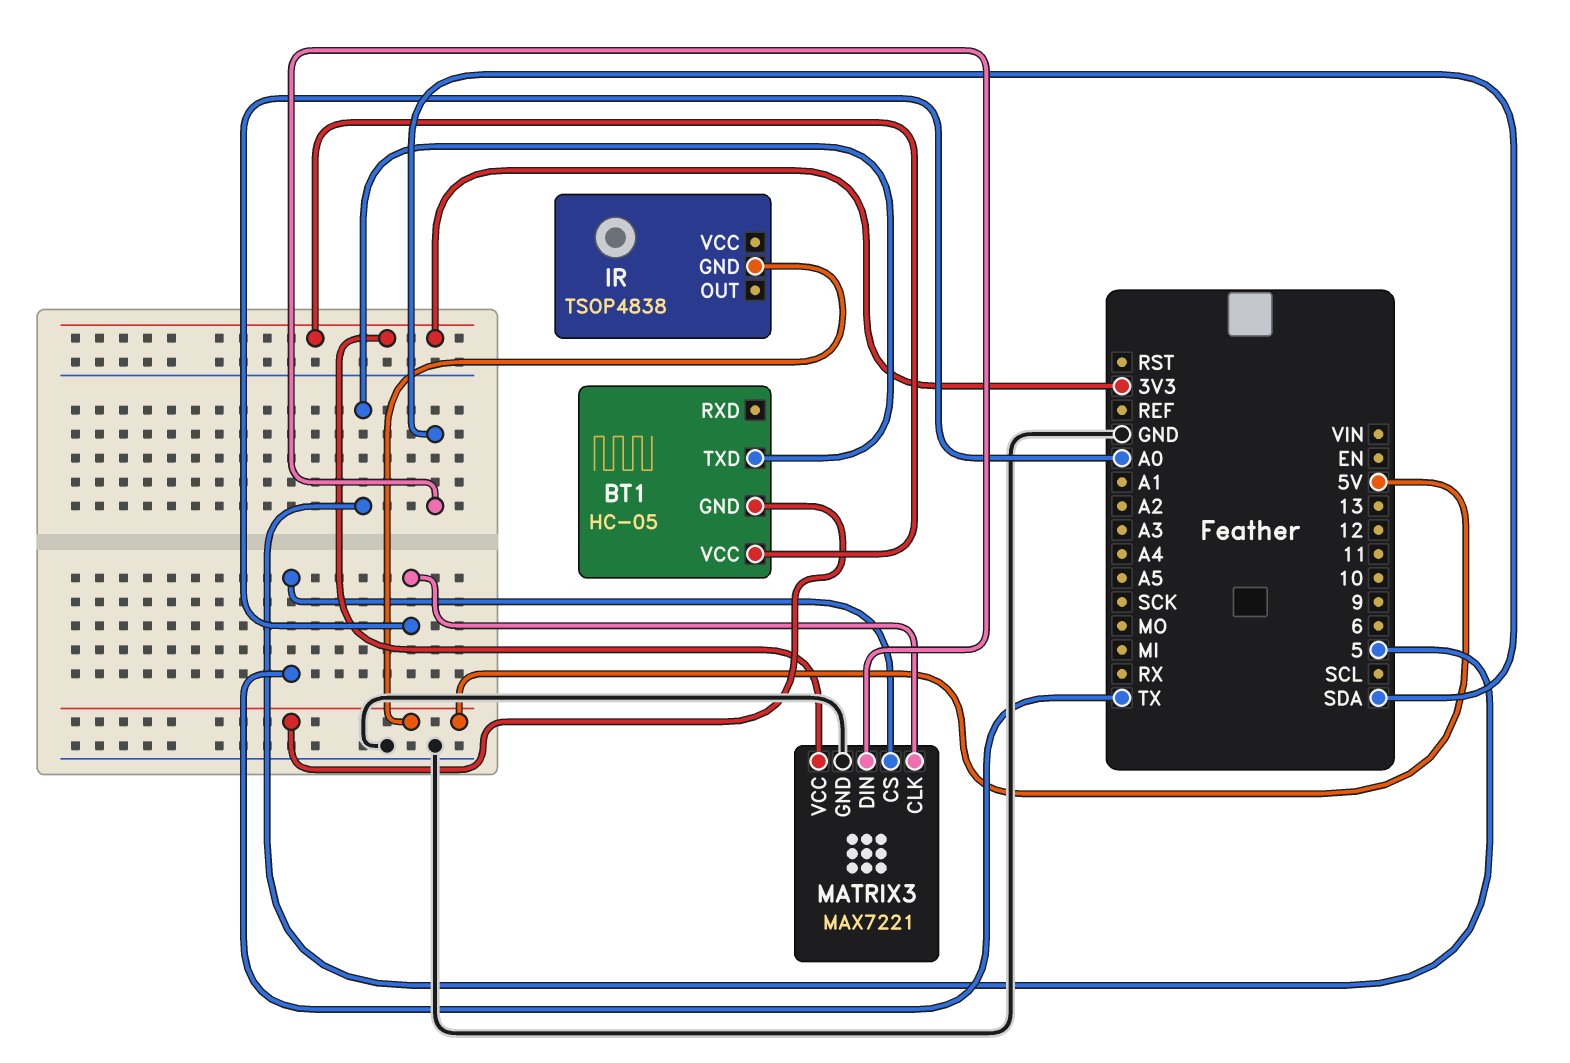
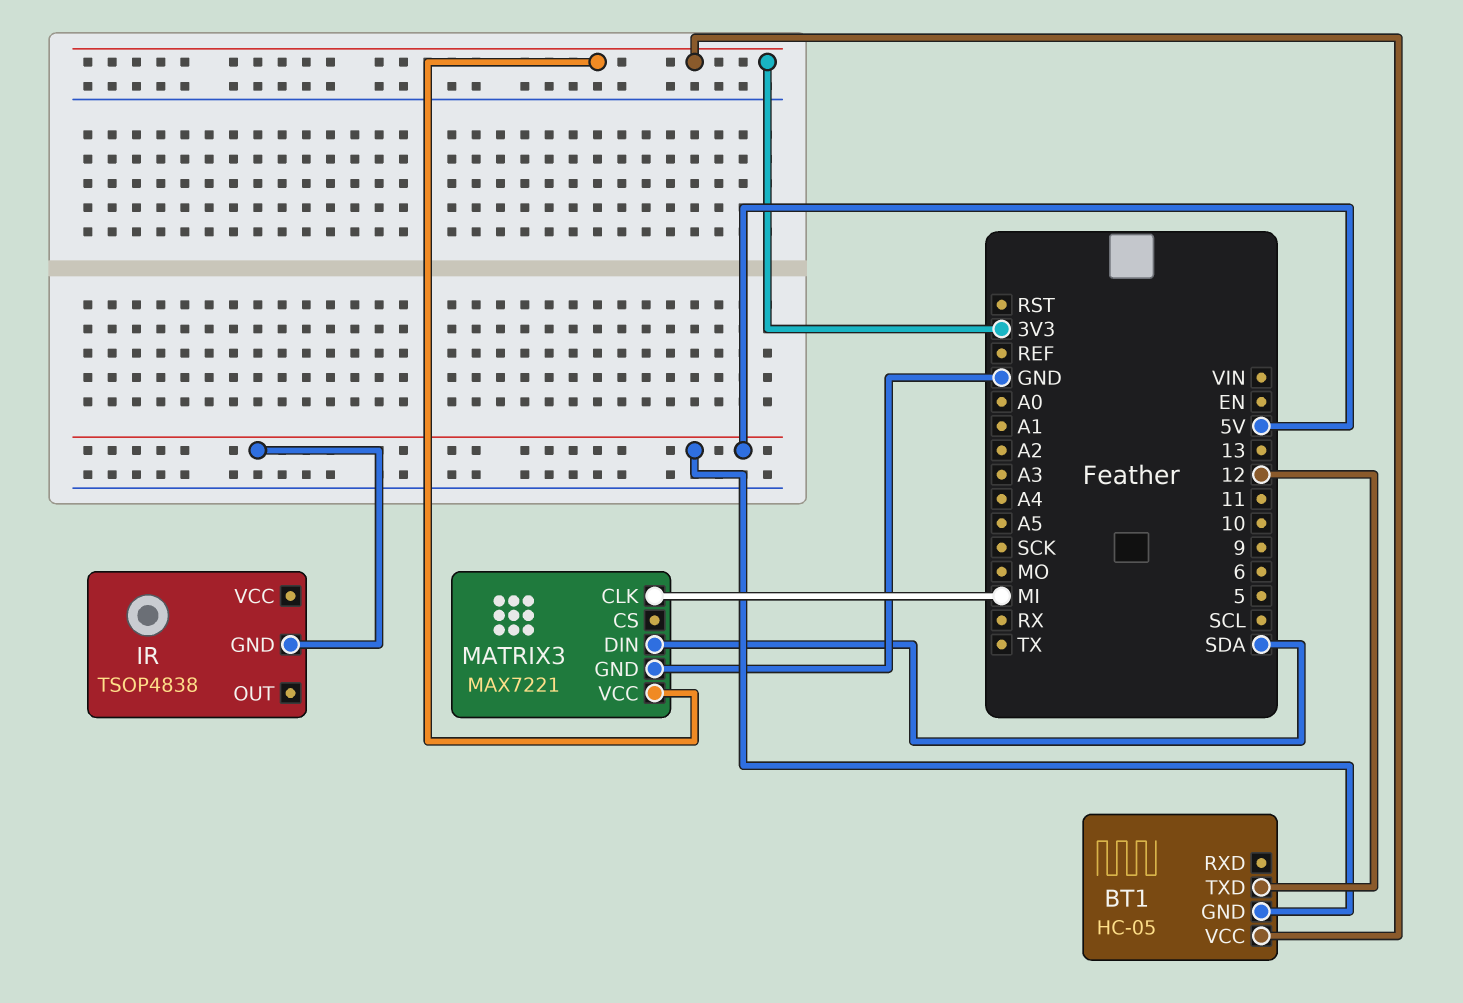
BT1 pin TXD: 5 -> 12
MATRIX3 pin CLK: A0 -> MI
MATRIX3 pin CS: TX -> none

